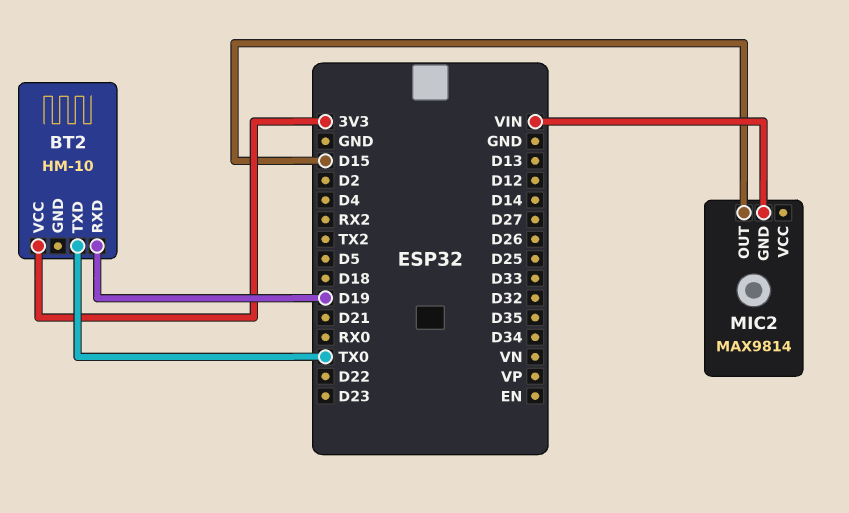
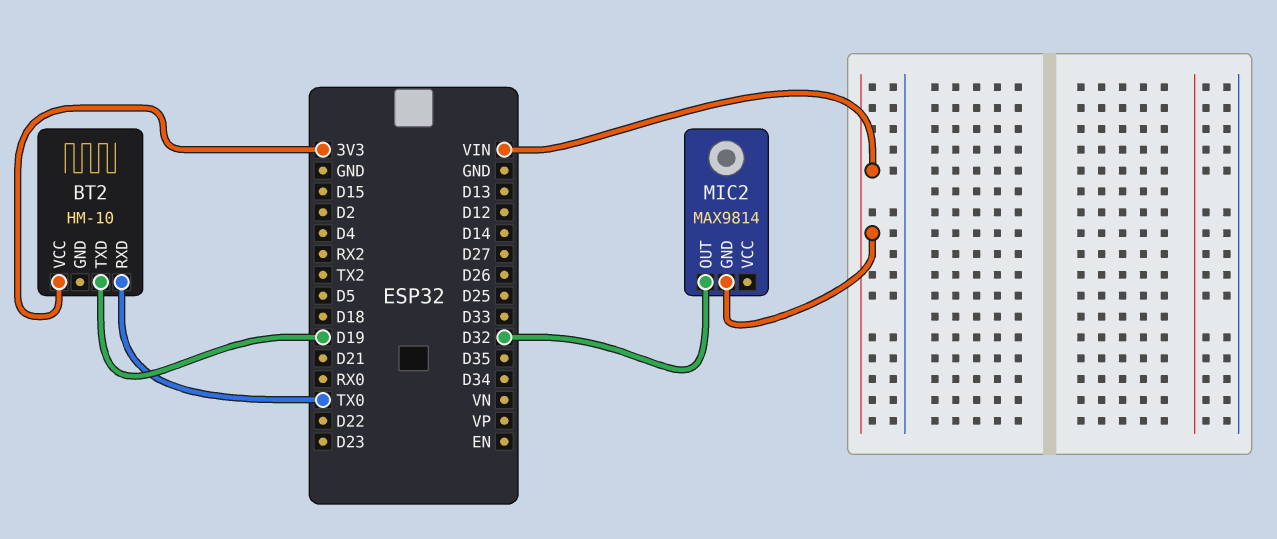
BT2 pin RXD: D19 -> TX0
BT2 pin TXD: TX0 -> D19
MIC2 pin OUT: D15 -> D32

